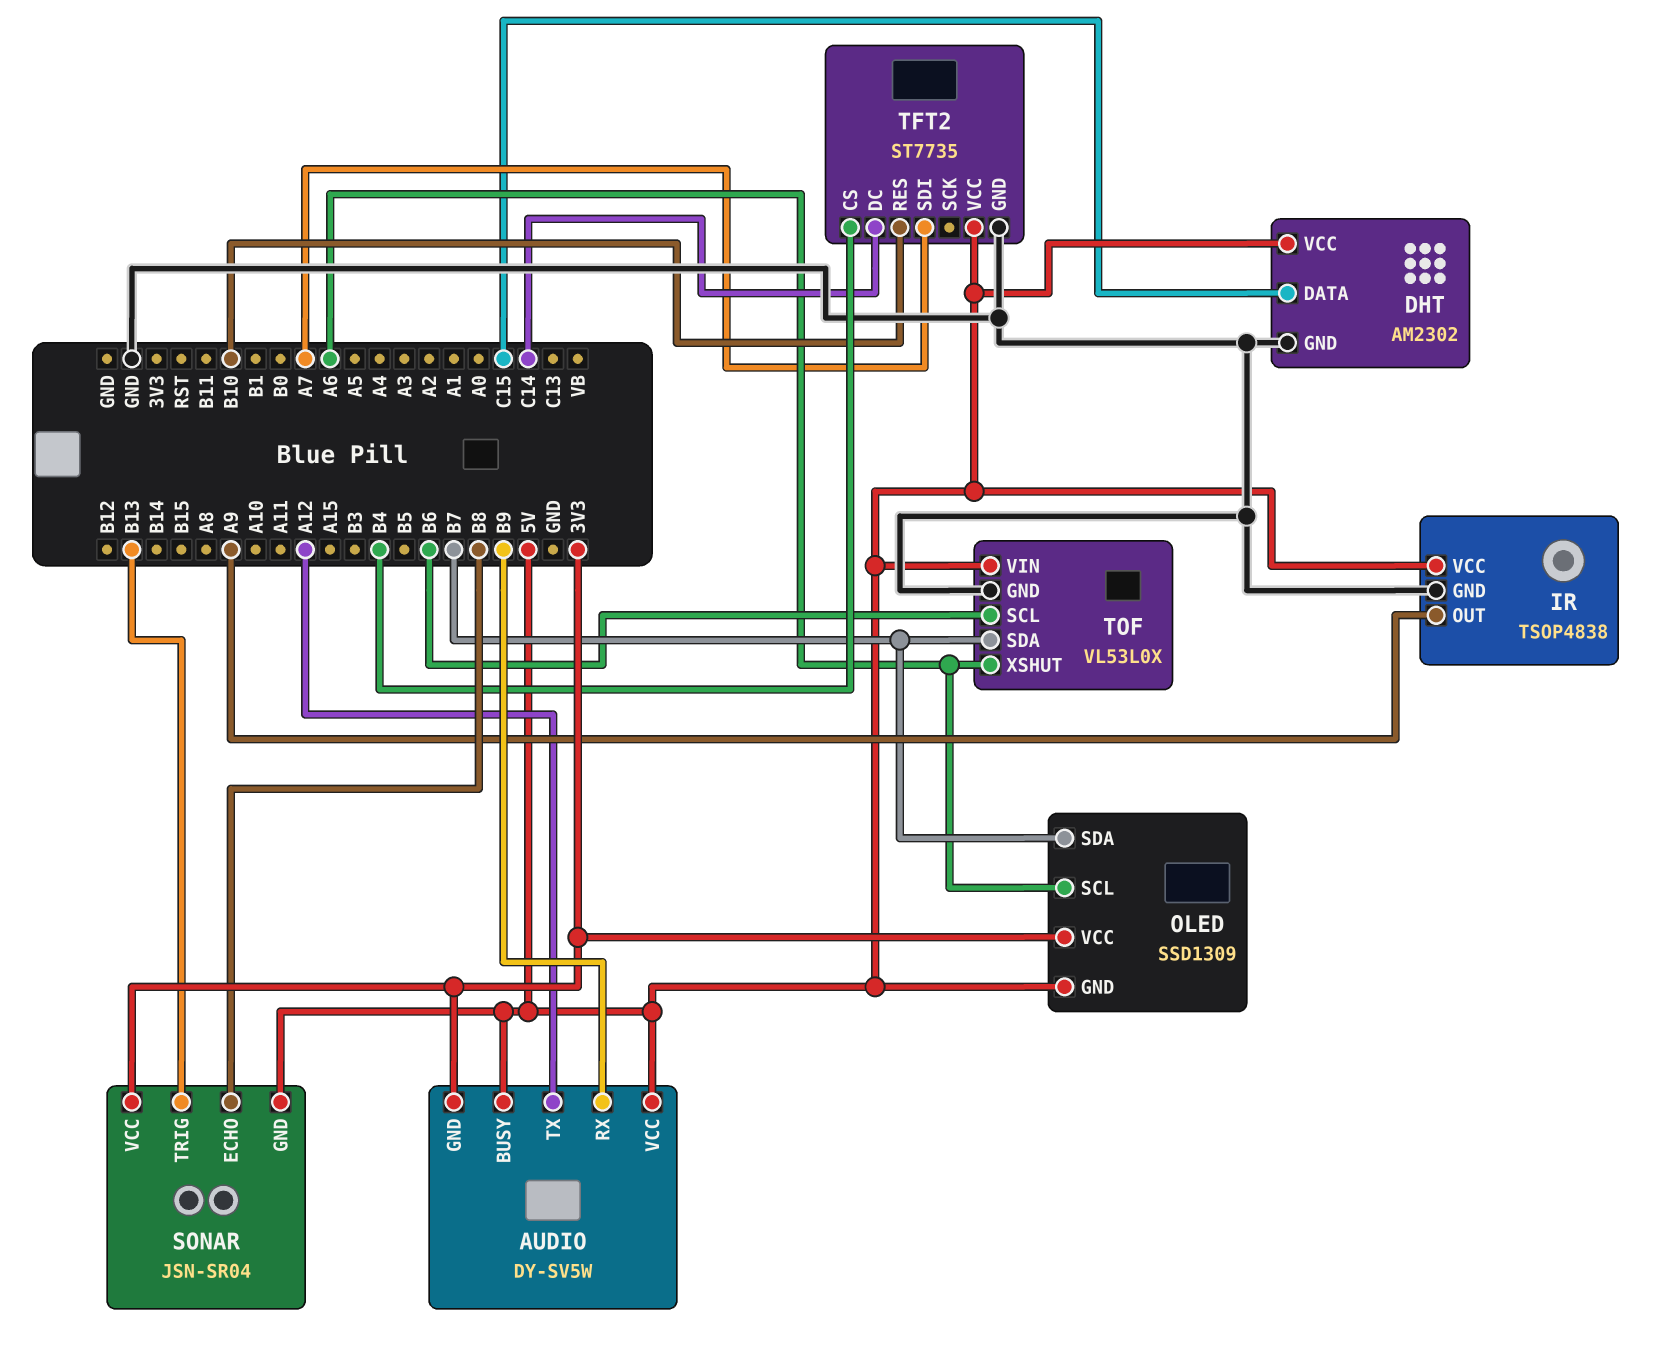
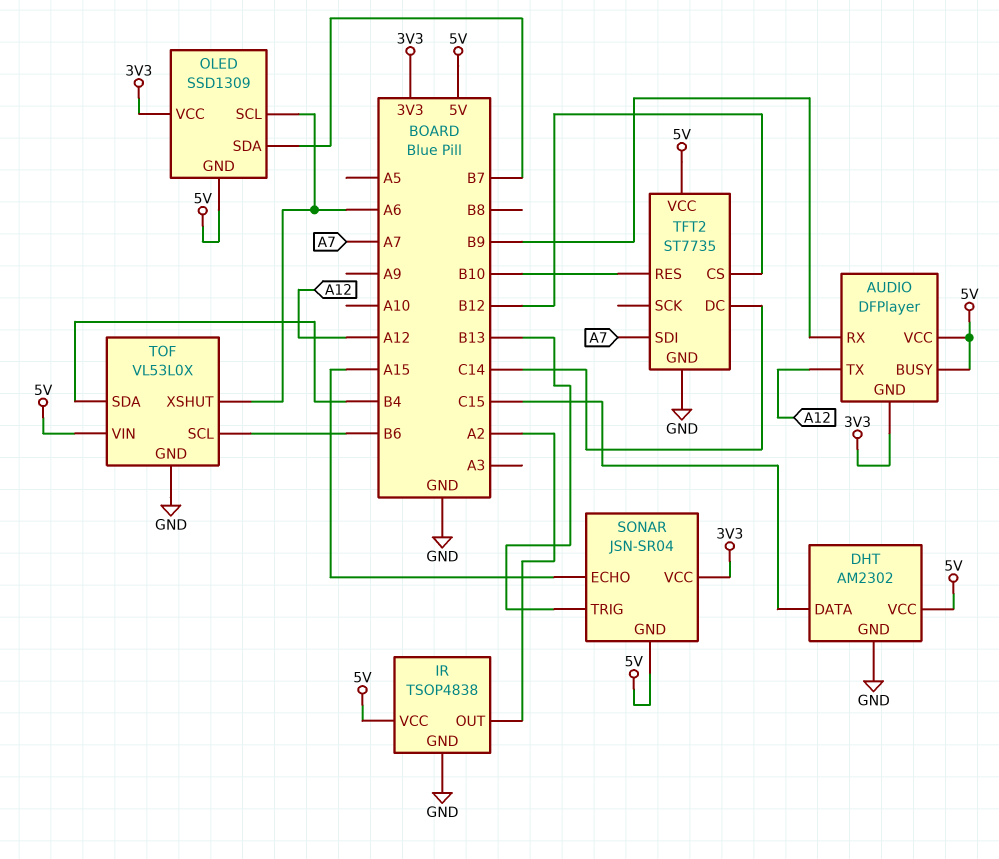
AUDIO: DY-SV5W -> DFPlayer
IR pin OUT: A9 -> A2
SONAR pin ECHO: B8 -> A15
TFT2 pin CS: B4 -> B12
TOF pin SDA: B7 -> B4

